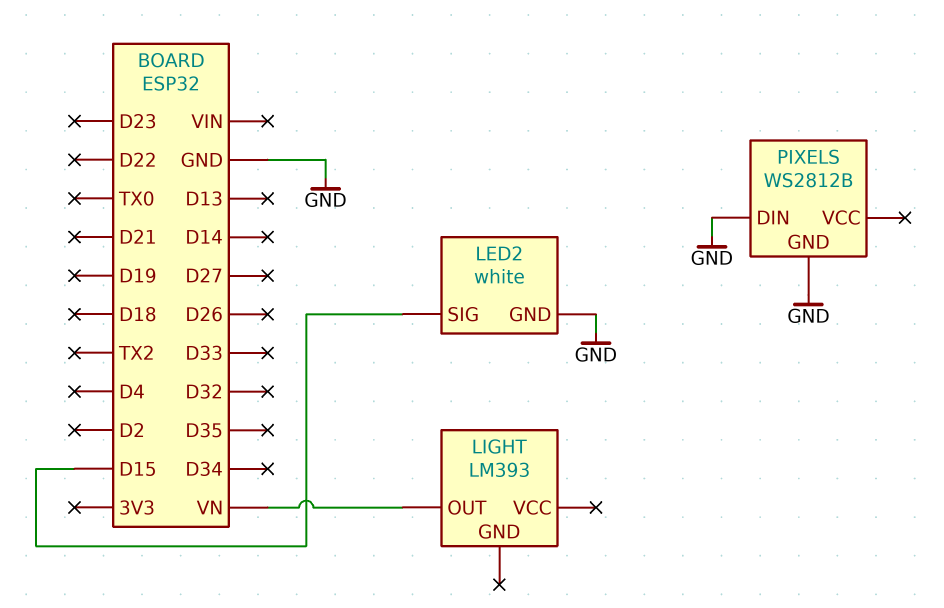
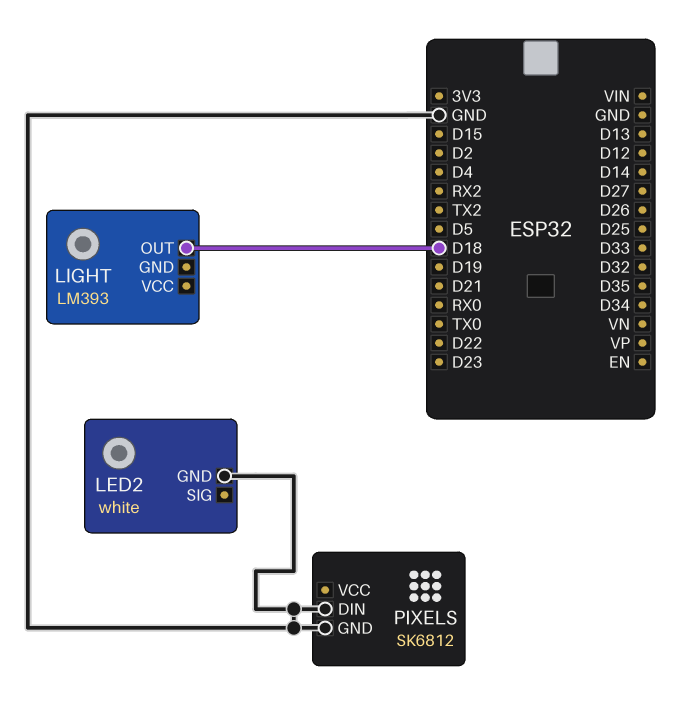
LED2 pin SIG: D15 -> none
LIGHT pin OUT: VN -> D18
PIXELS: WS2812B -> SK6812

